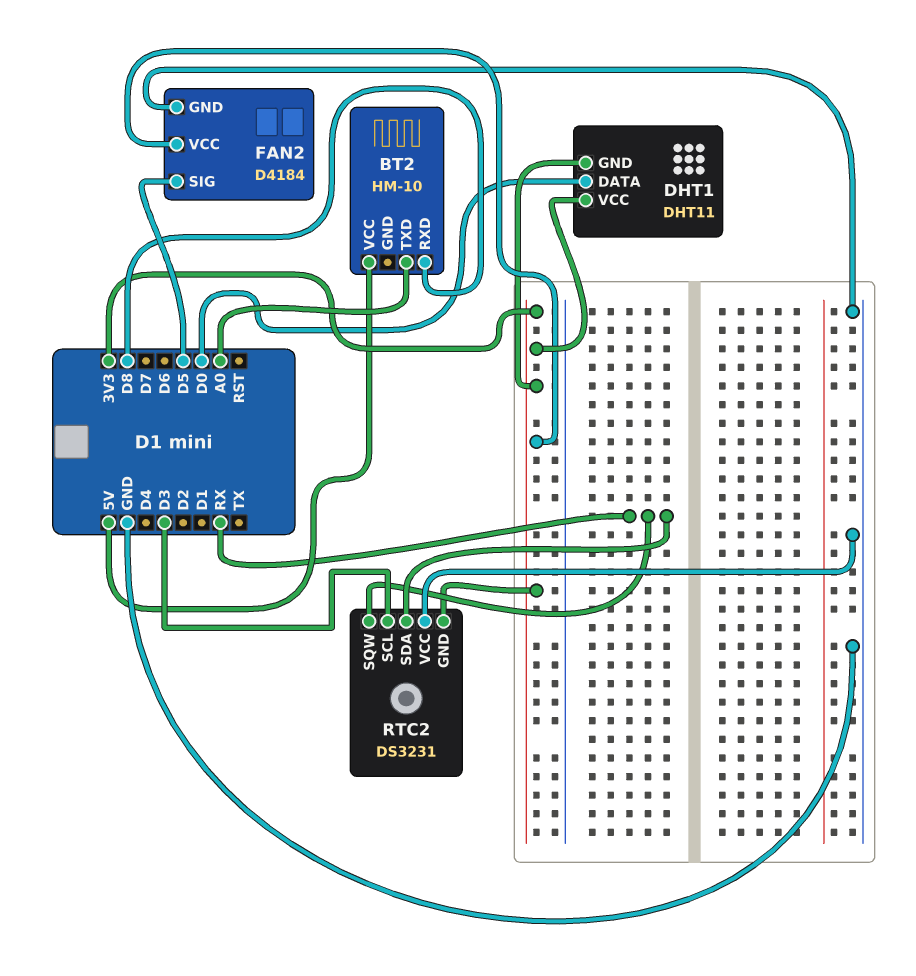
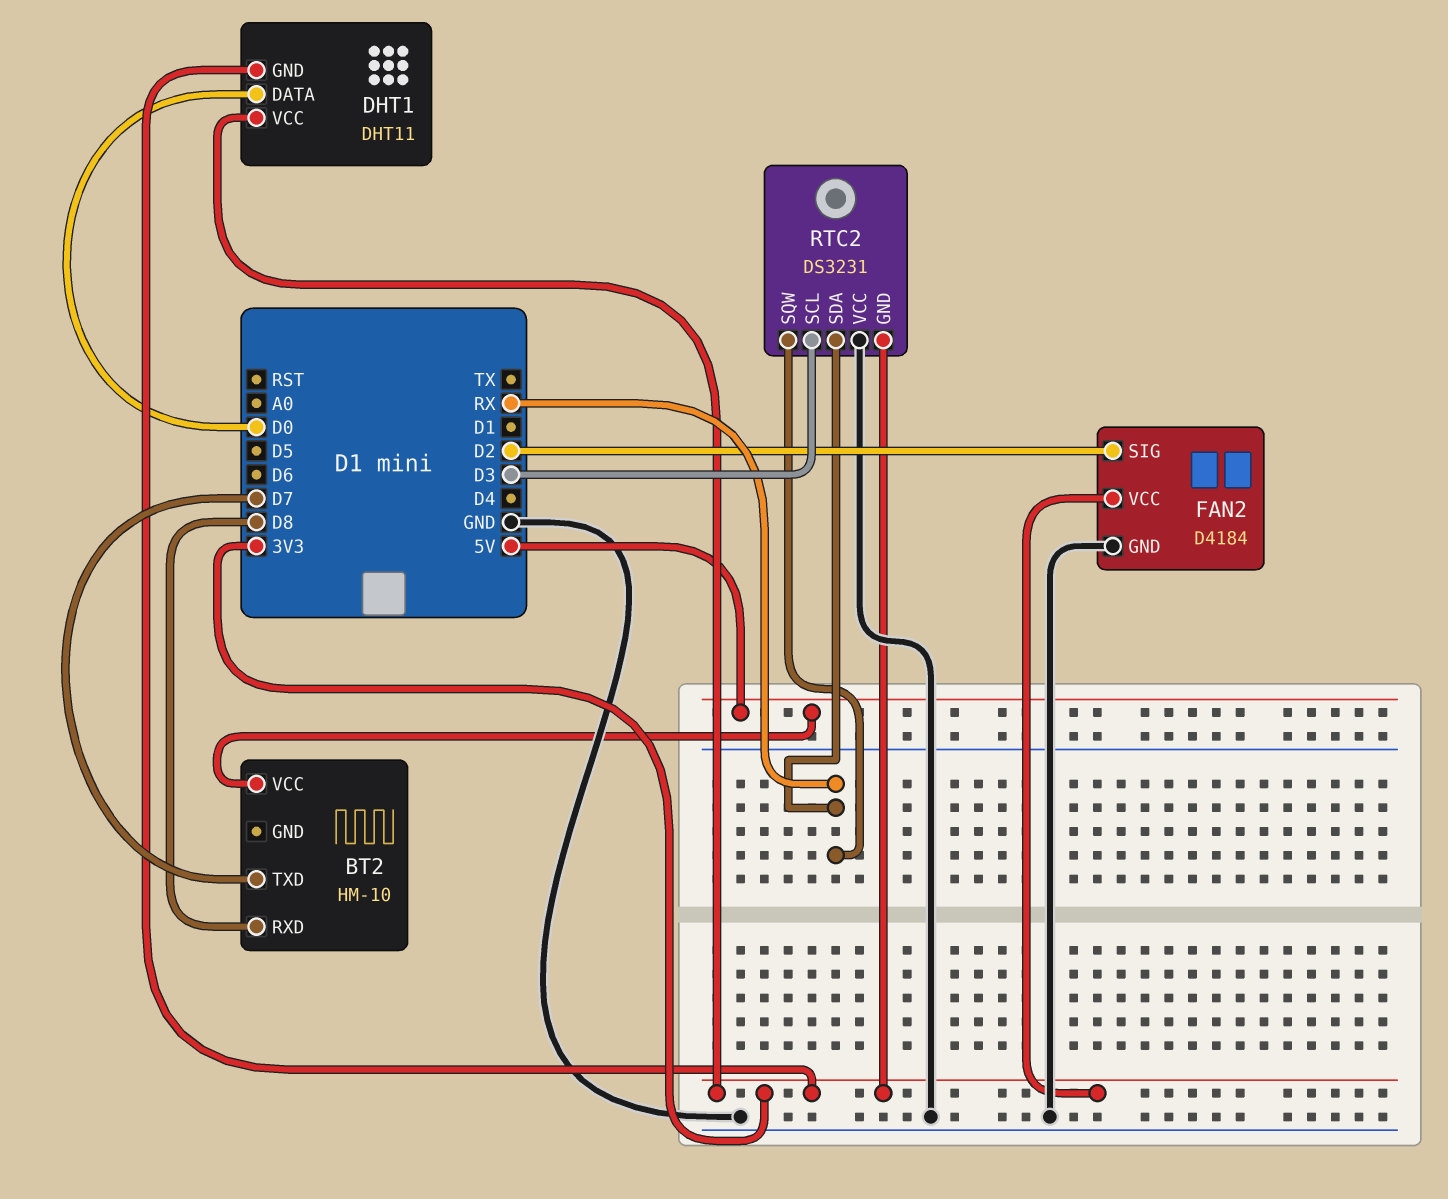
BT2 pin TXD: A0 -> D7
FAN2 pin SIG: D5 -> D2

